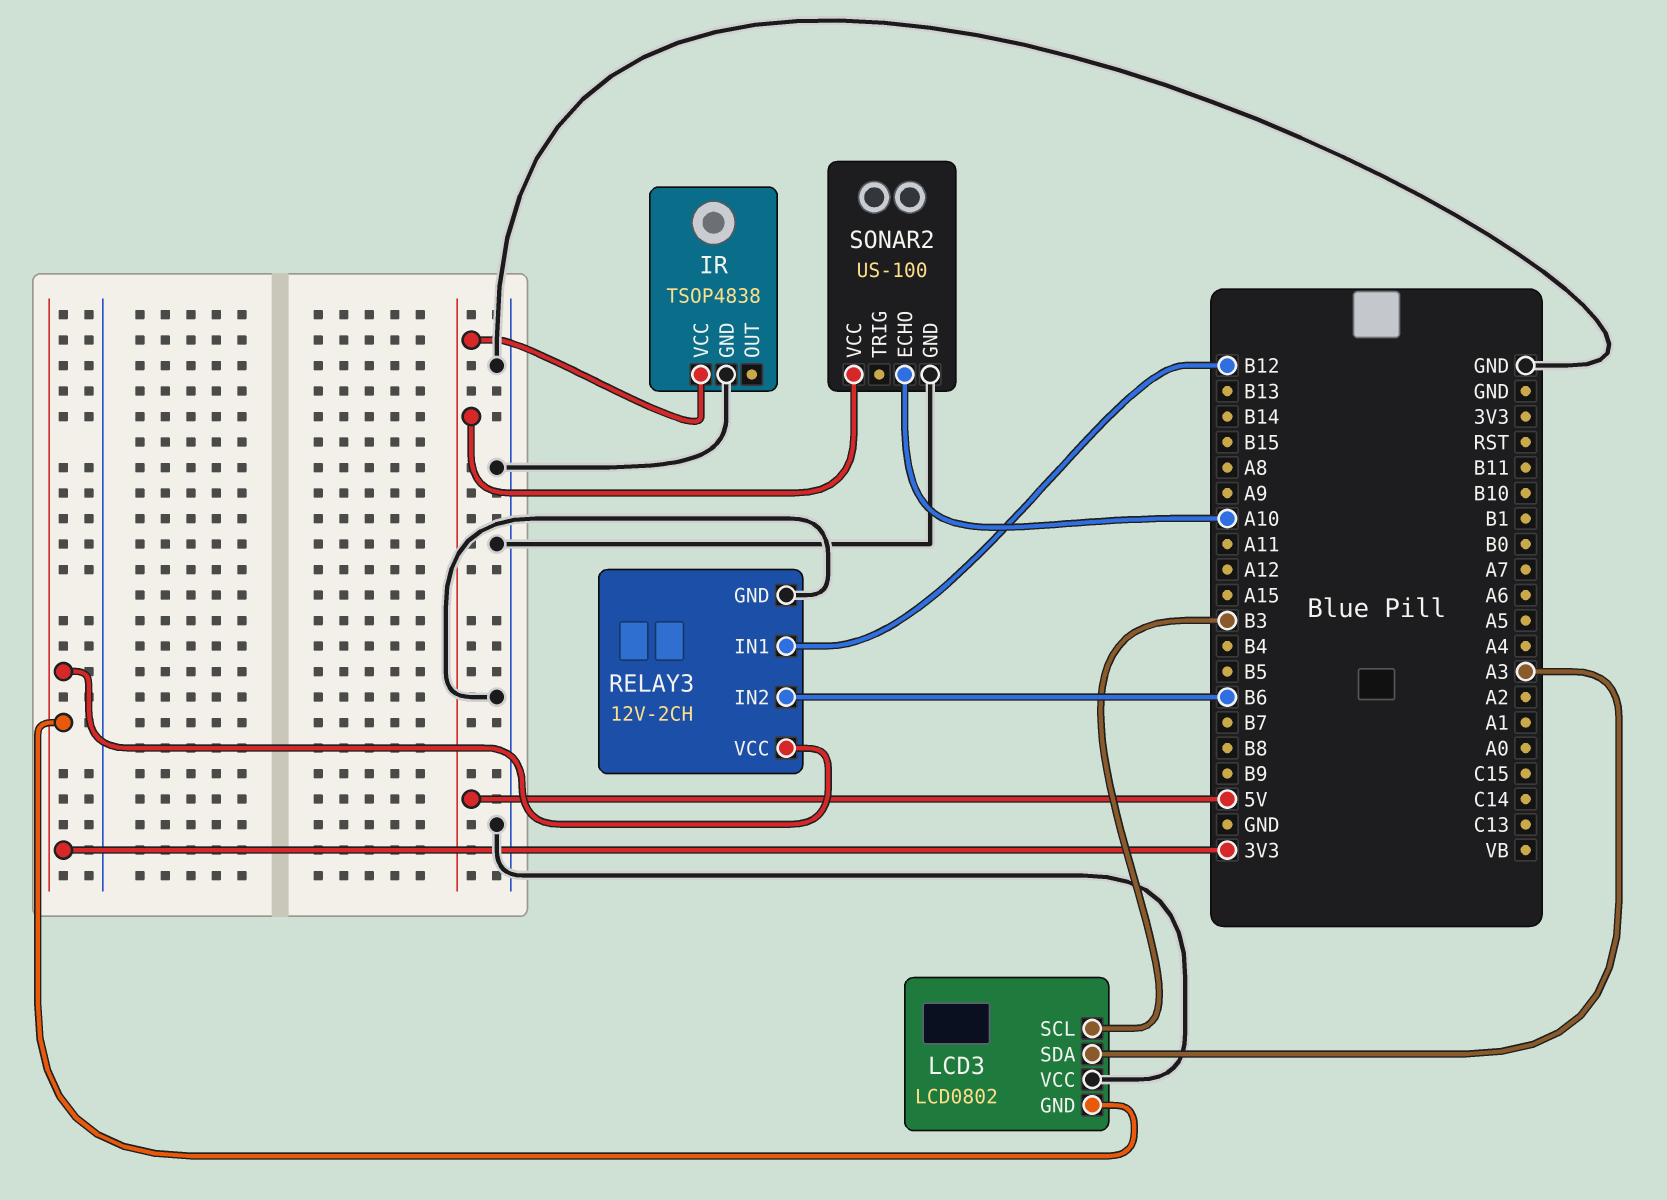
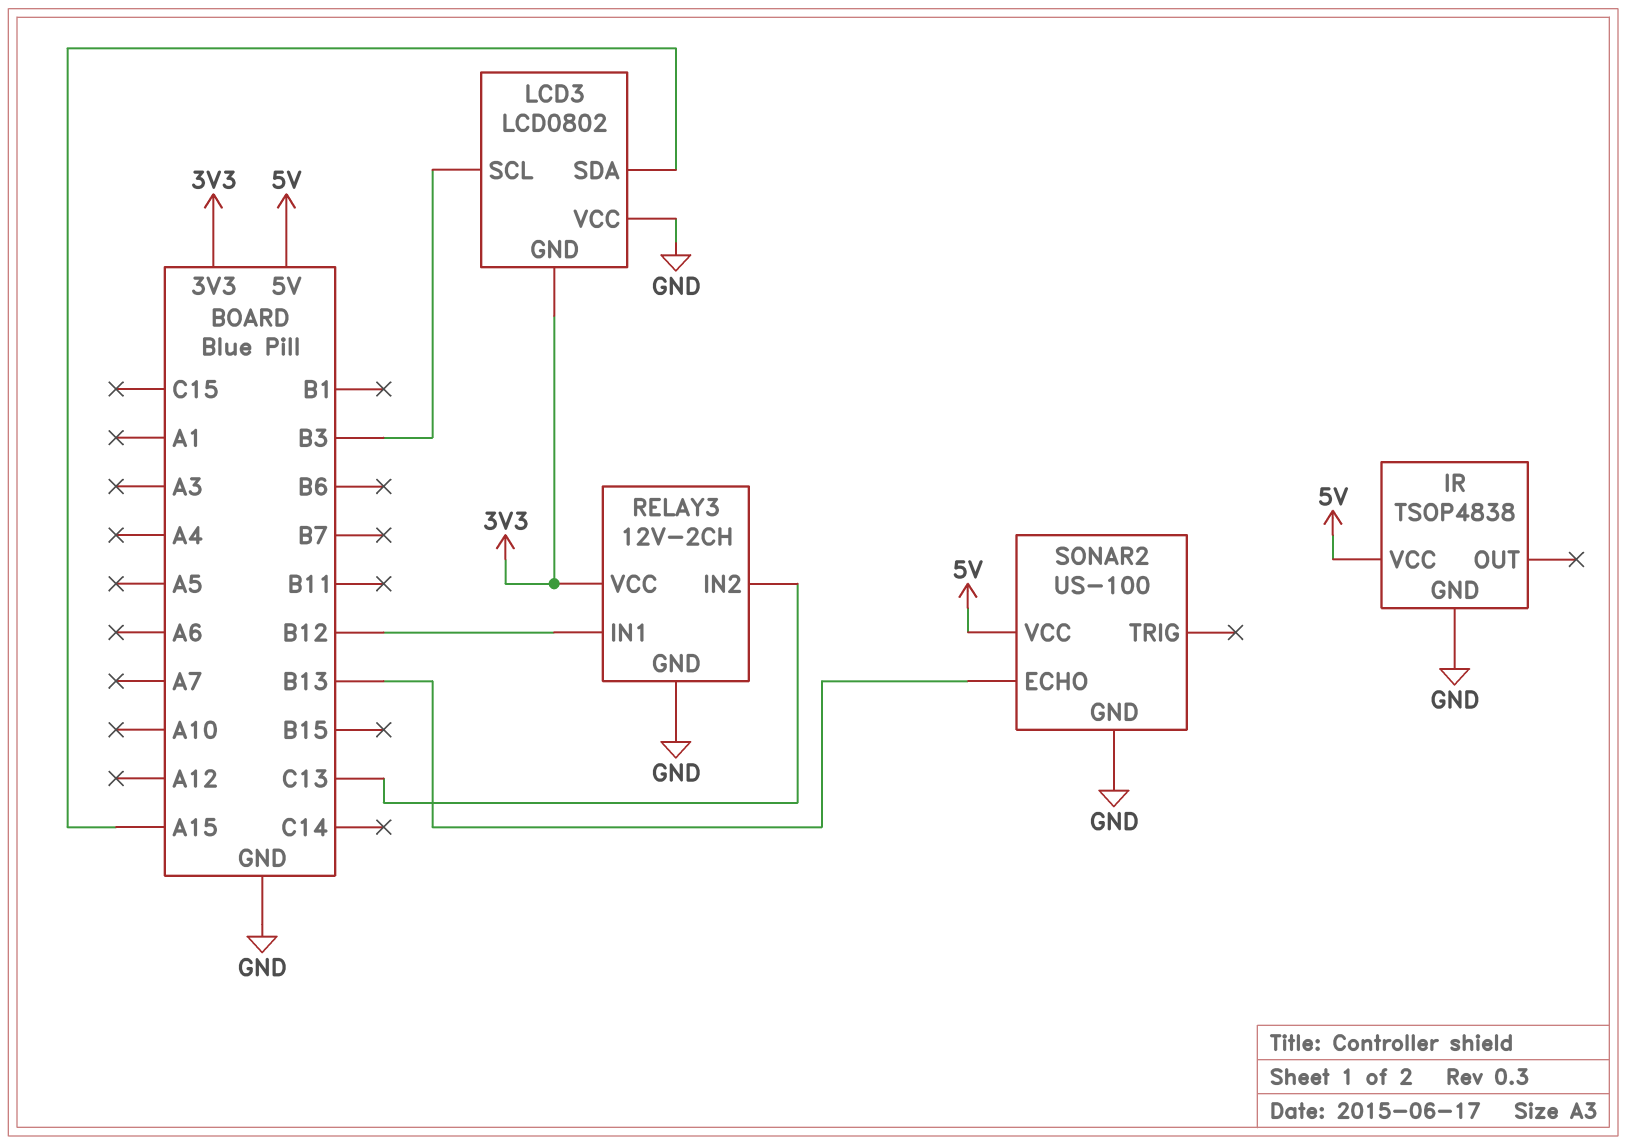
LCD3 pin SDA: A3 -> A15
RELAY3 pin IN2: B6 -> C13
SONAR2 pin ECHO: A10 -> B13

